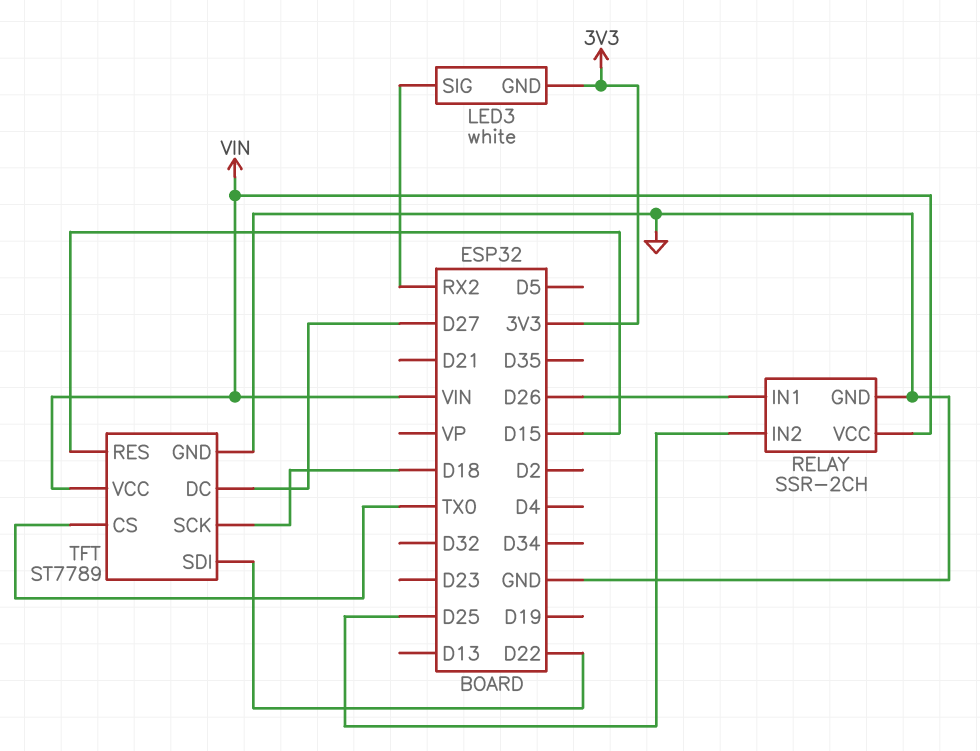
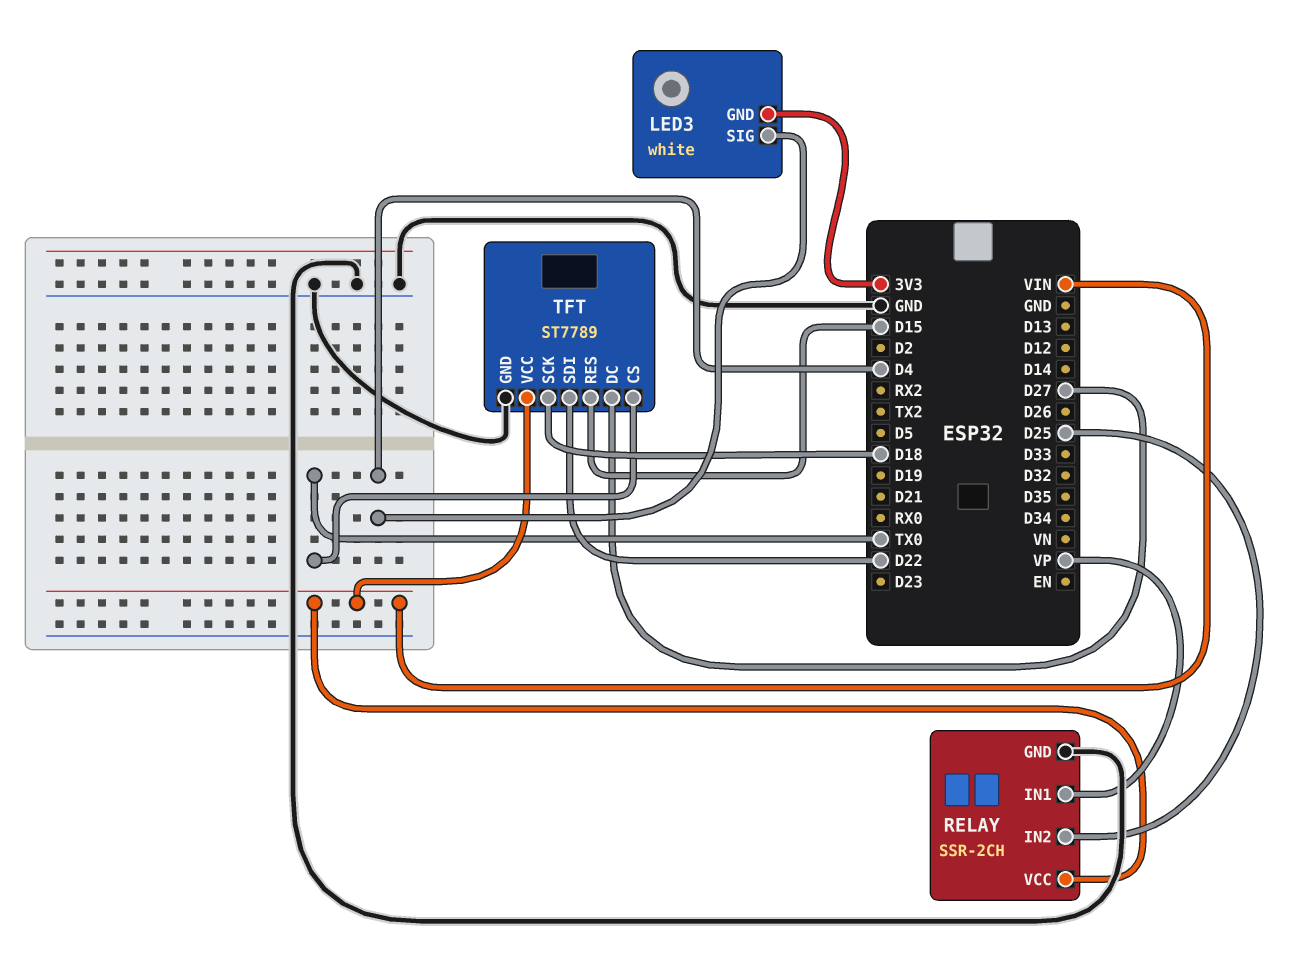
LED3 pin SIG: RX2 -> D4
RELAY pin IN1: D26 -> VP

